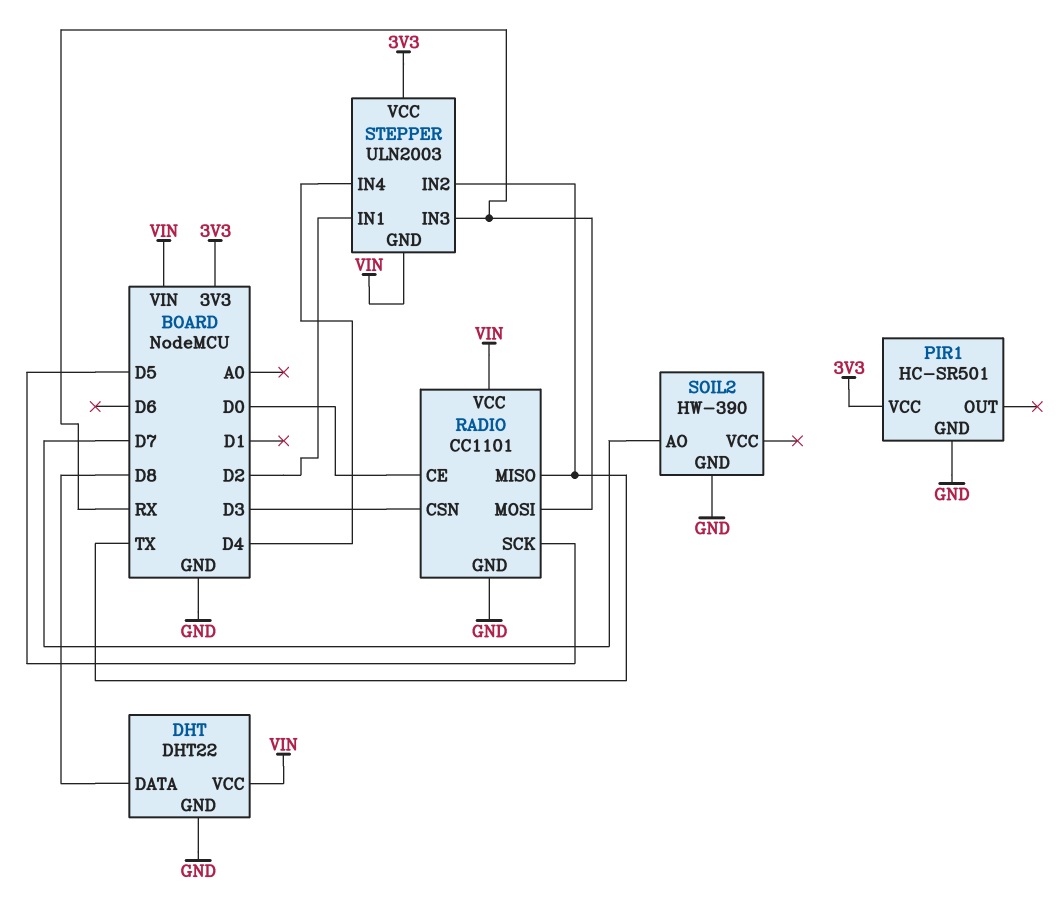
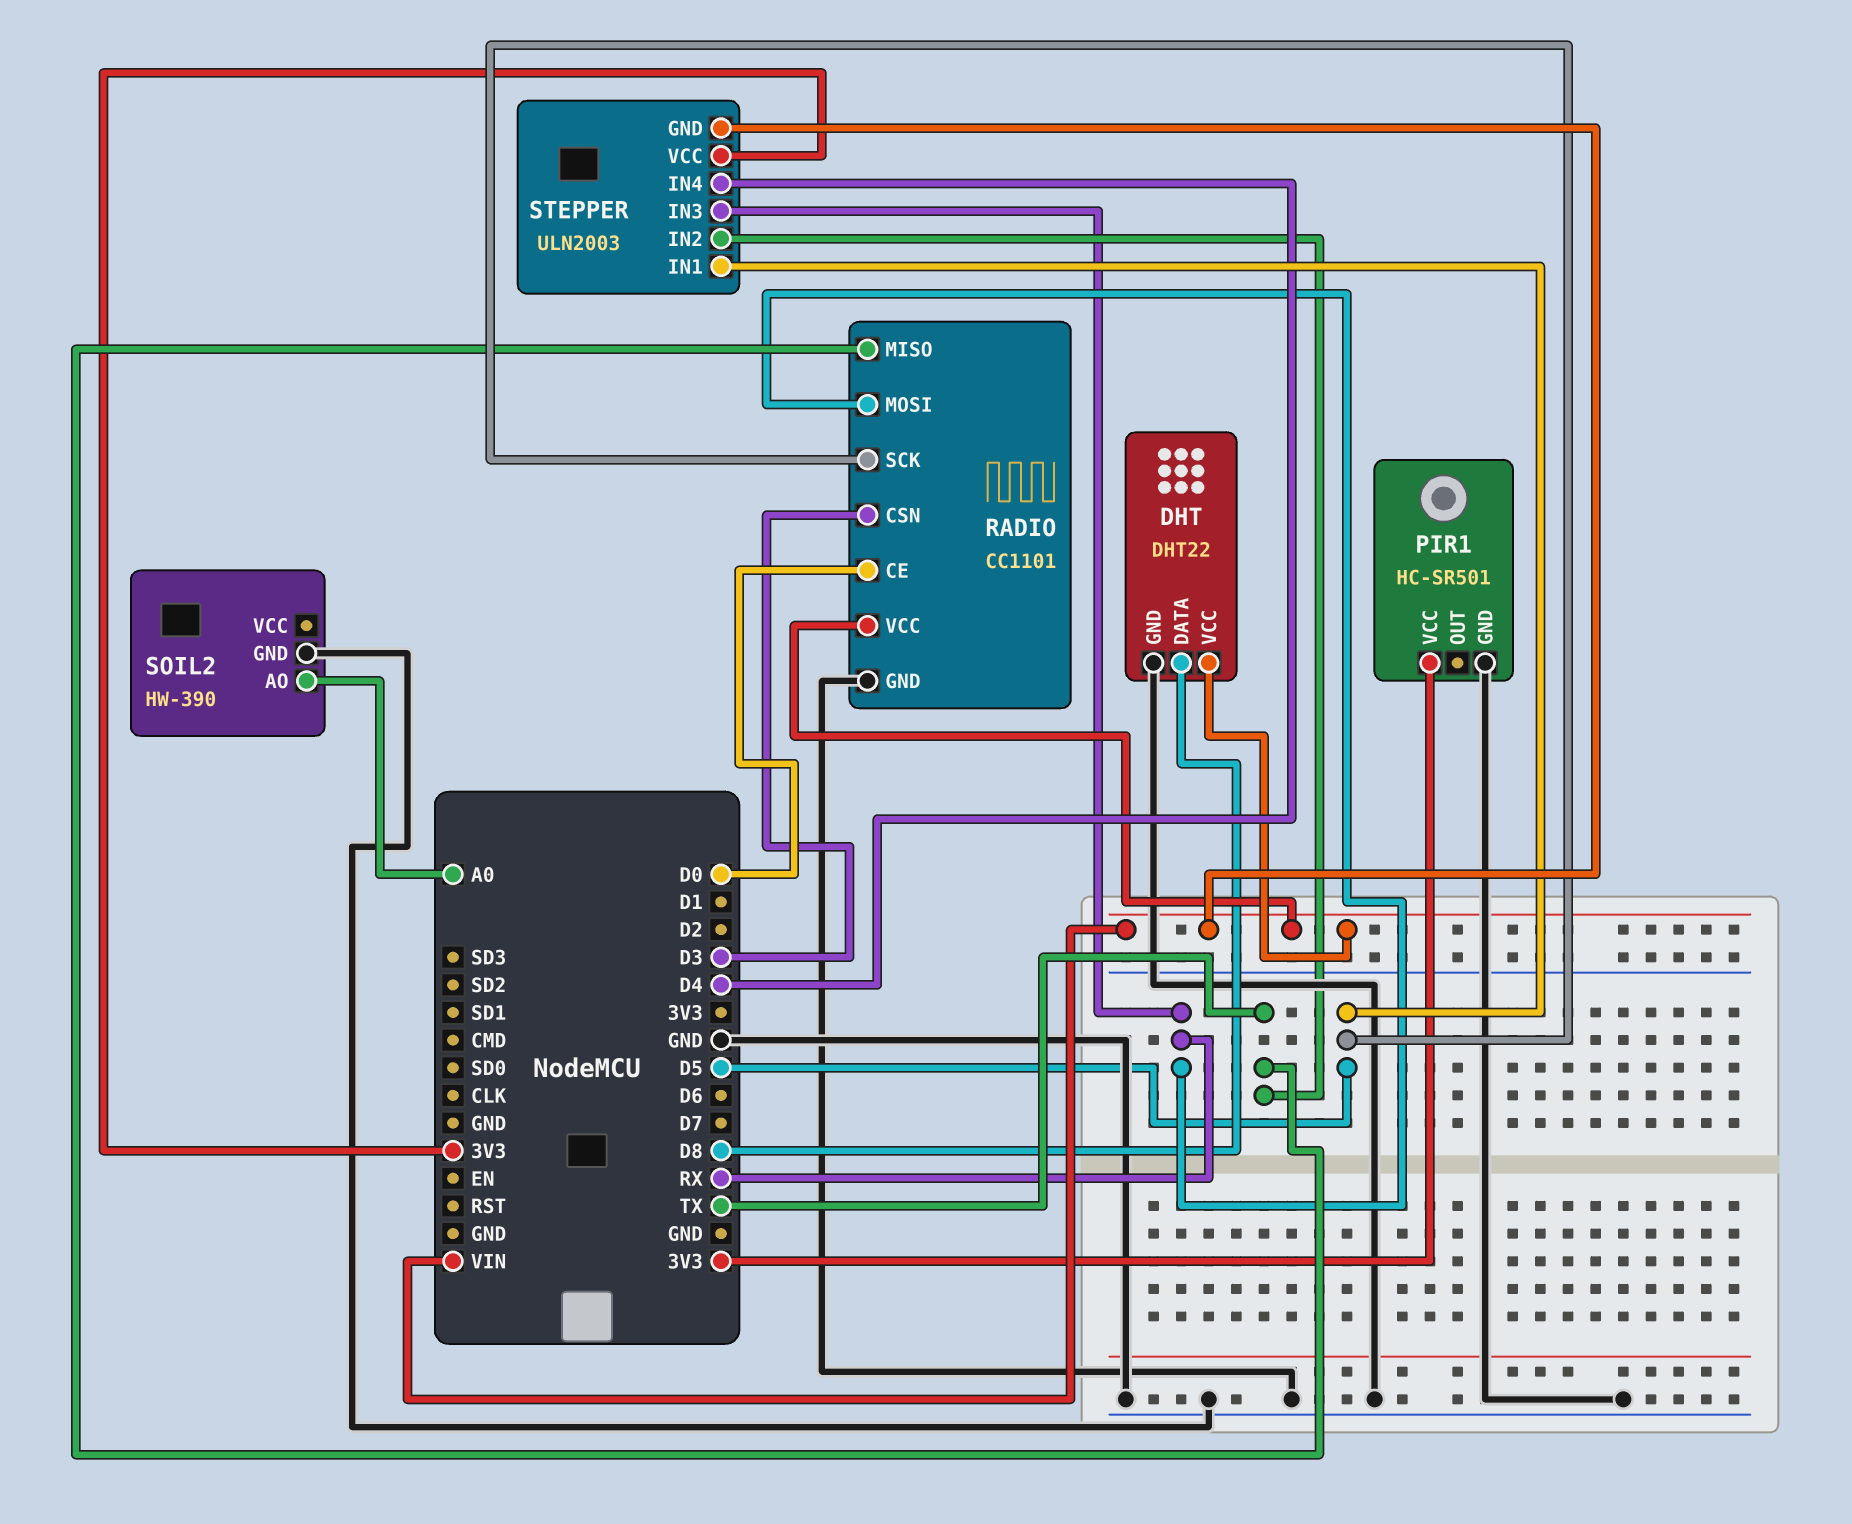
SOIL2 pin AO: D7 -> A0
STEPPER pin IN1: D2 -> D5

